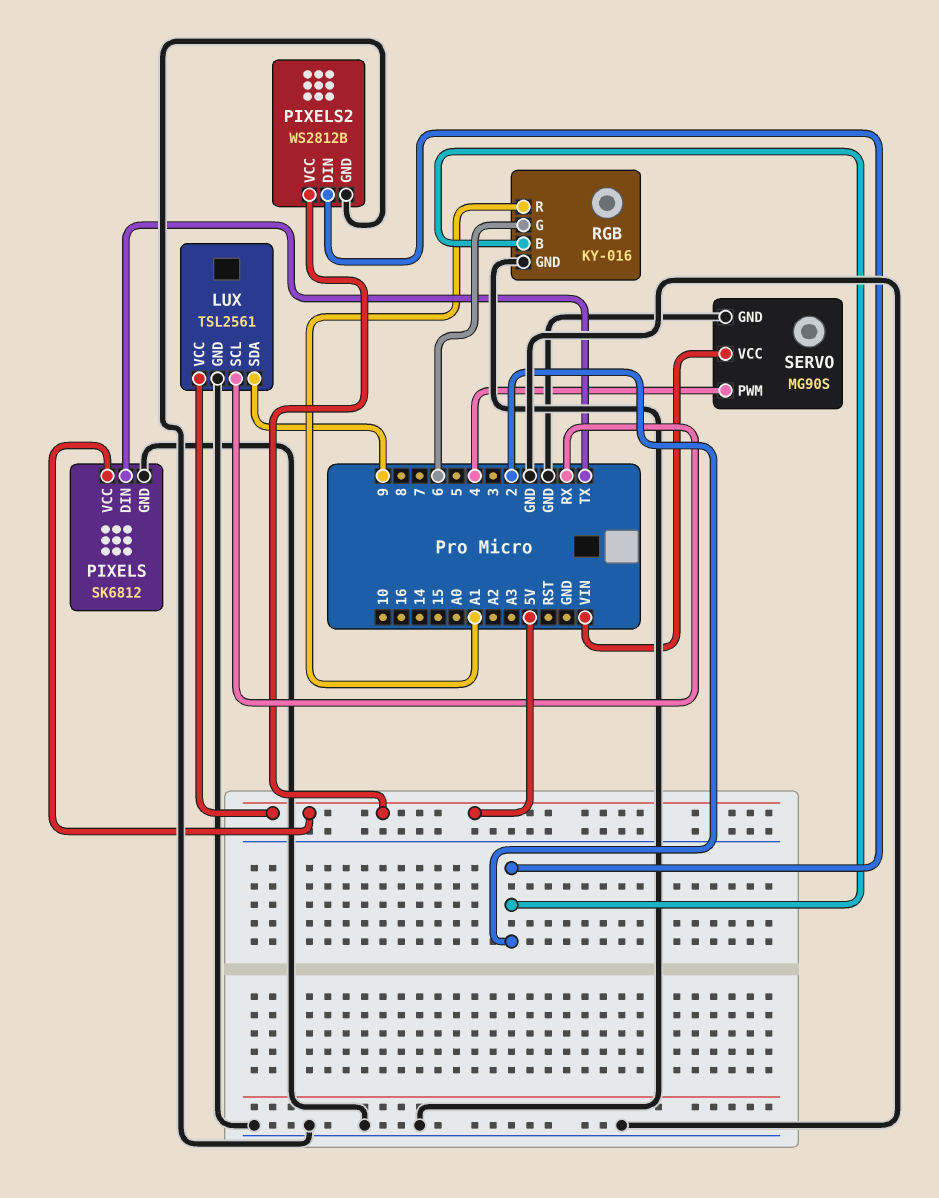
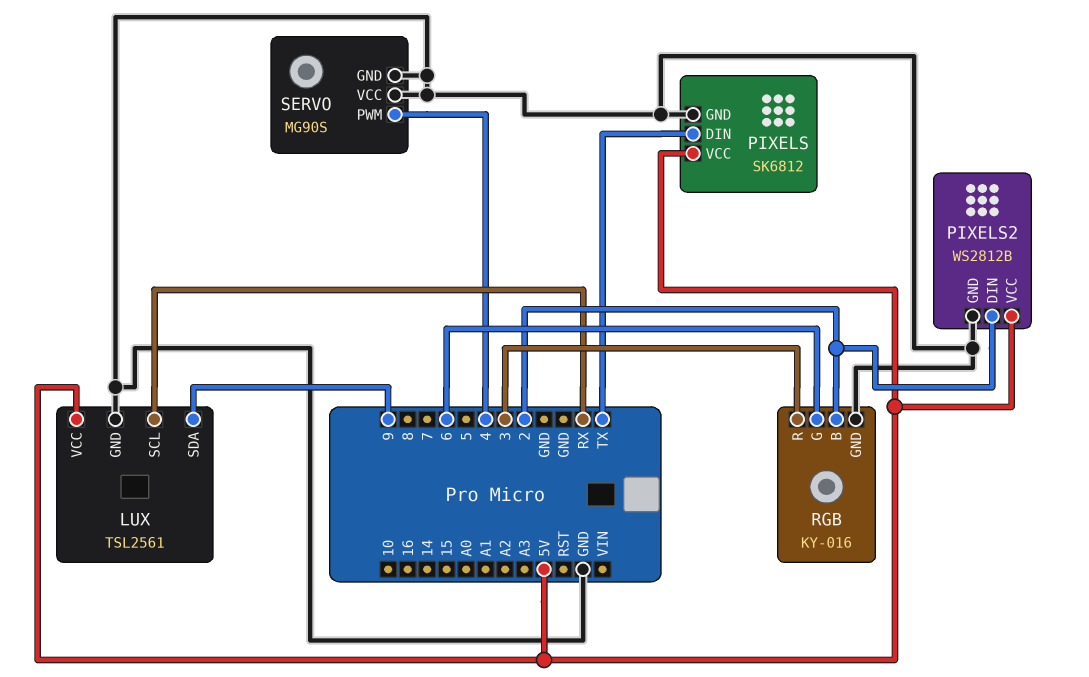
RGB pin R: A1 -> 3
SERVO pin VCC: VIN -> GND

